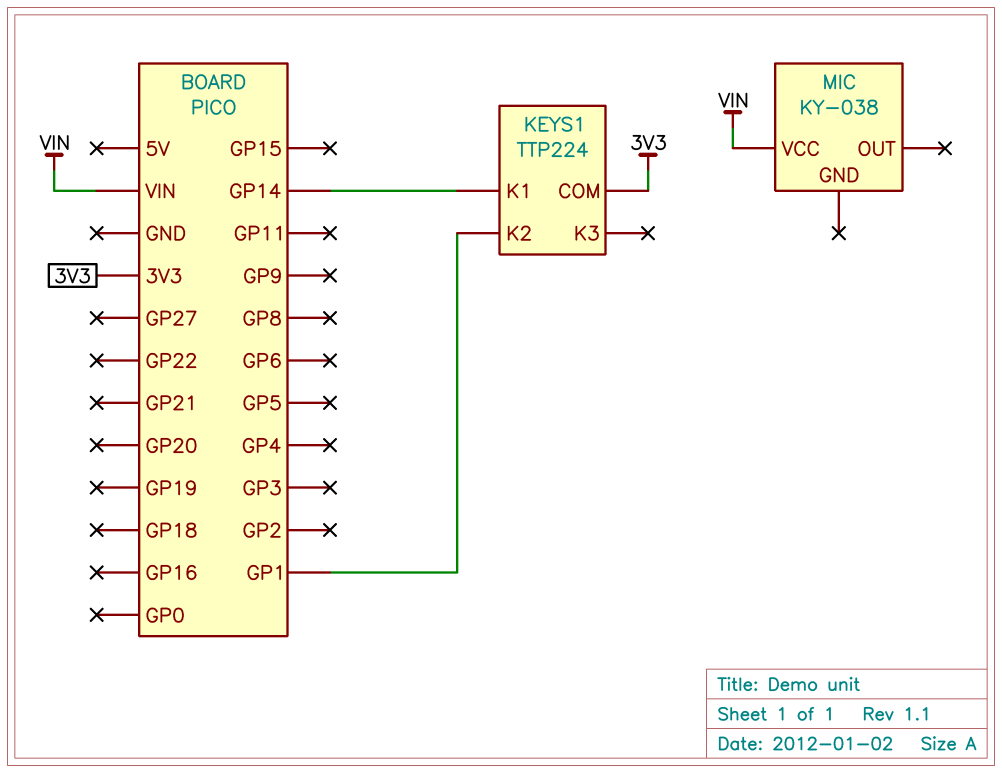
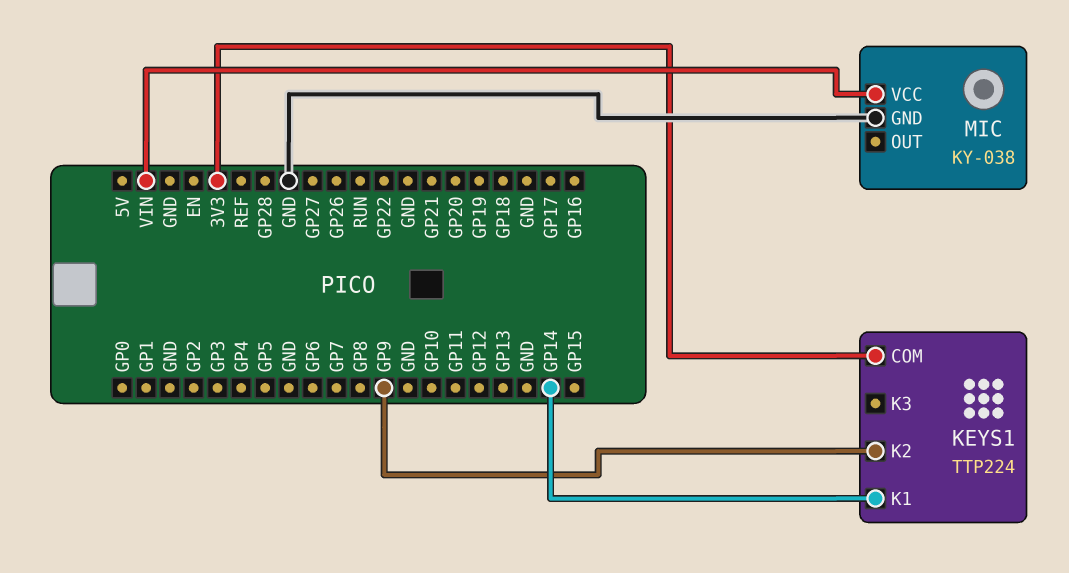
KEYS1 pin K2: GP1 -> GP9
MIC pin GND: none -> GND

